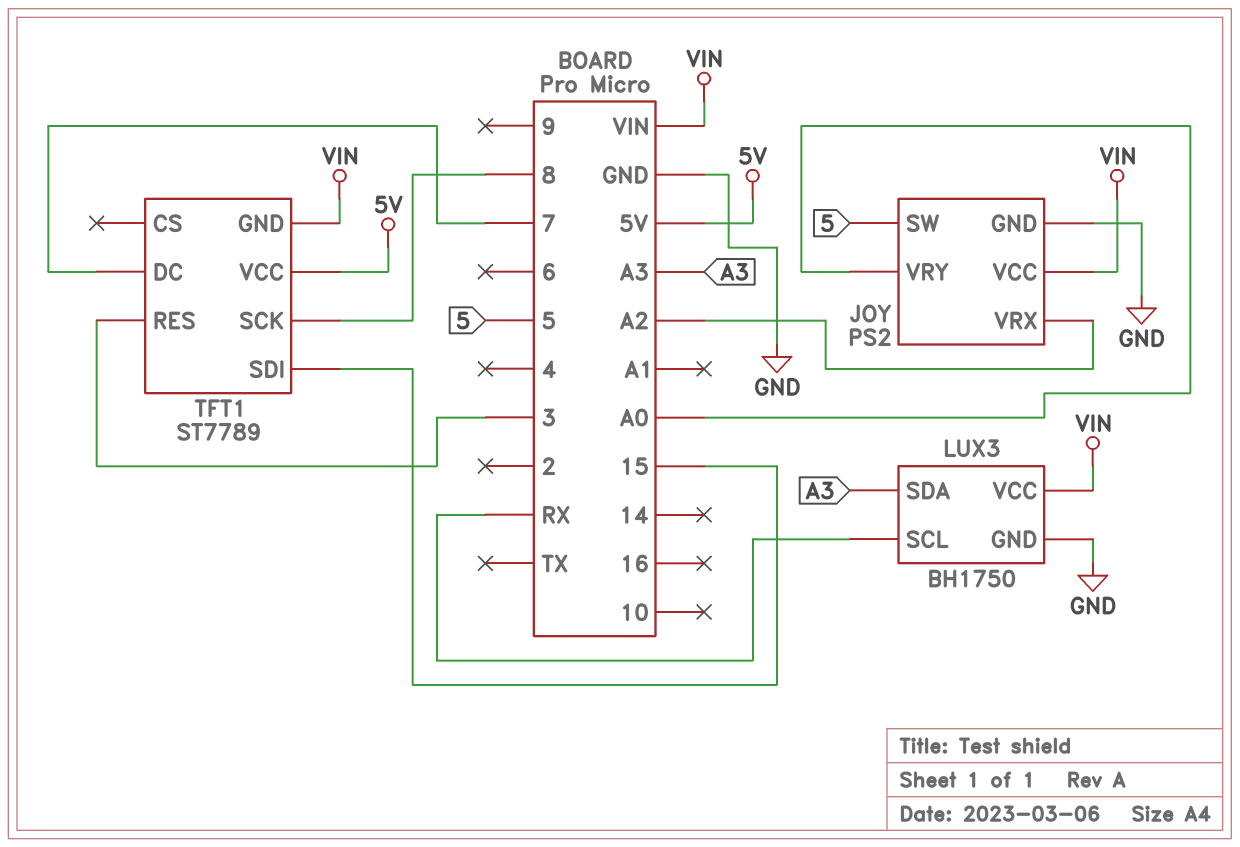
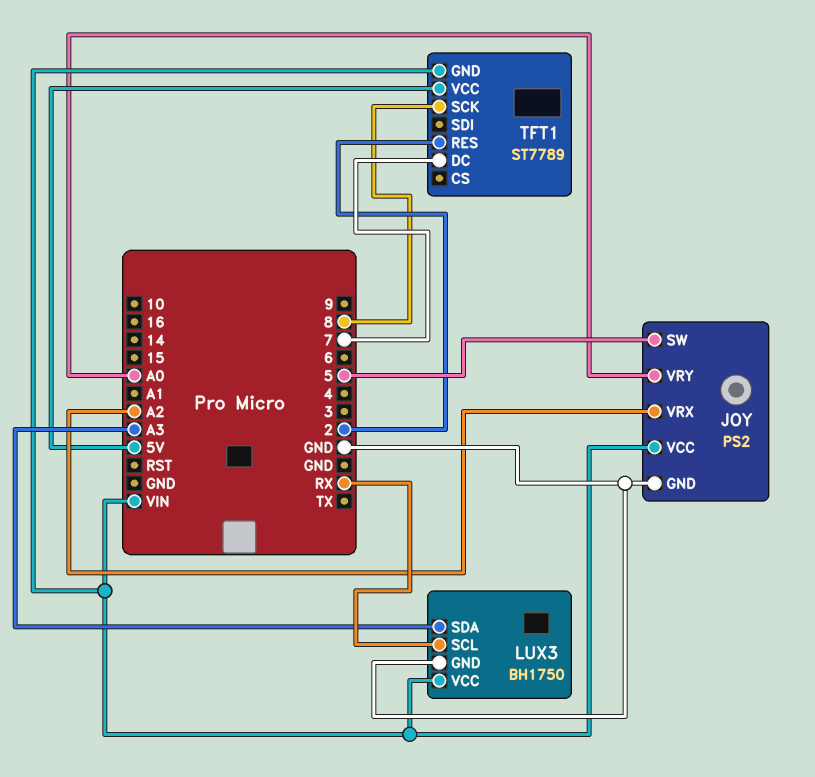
TFT1 pin RES: 3 -> 2
TFT1 pin SDI: 15 -> none

